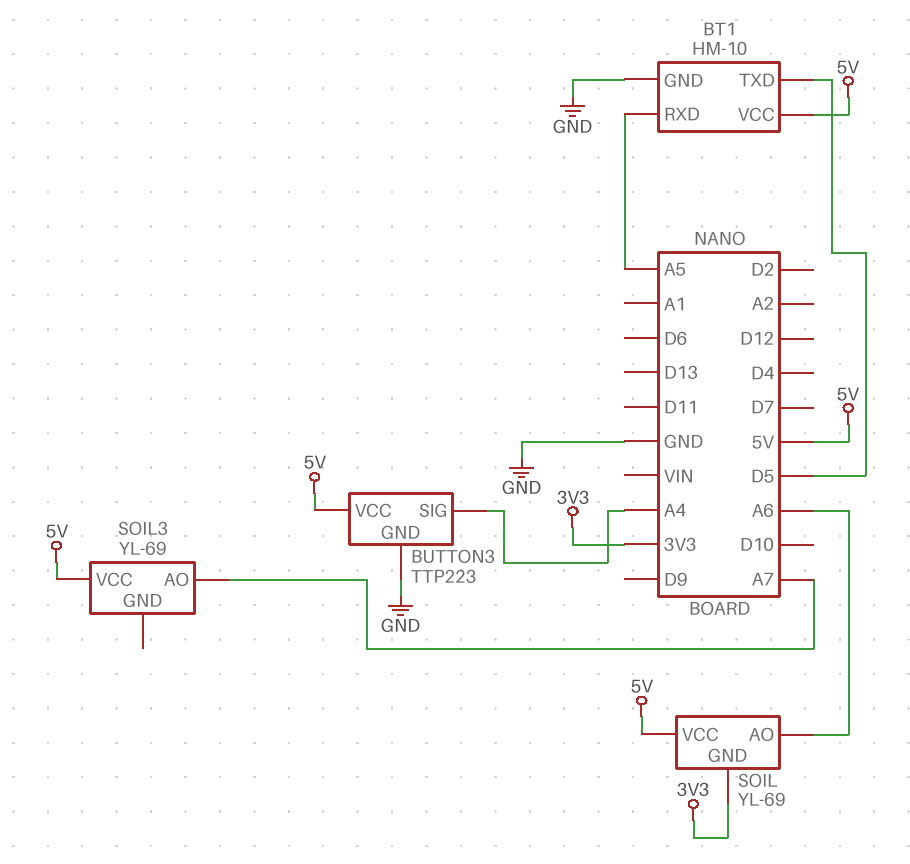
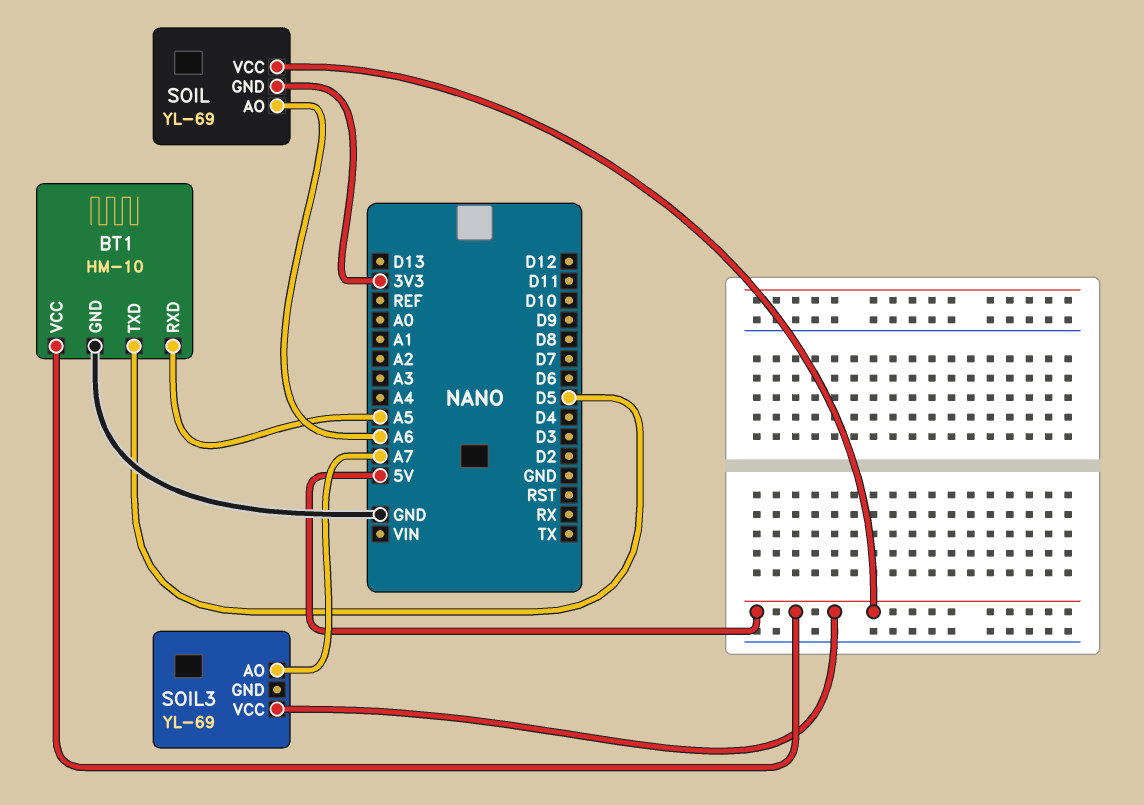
BUTTON3: TTP223 -> none
BUTTON3 pin GND: GND -> none
BUTTON3 pin SIG: A4 -> none
BUTTON3 pin VCC: 5V -> none

